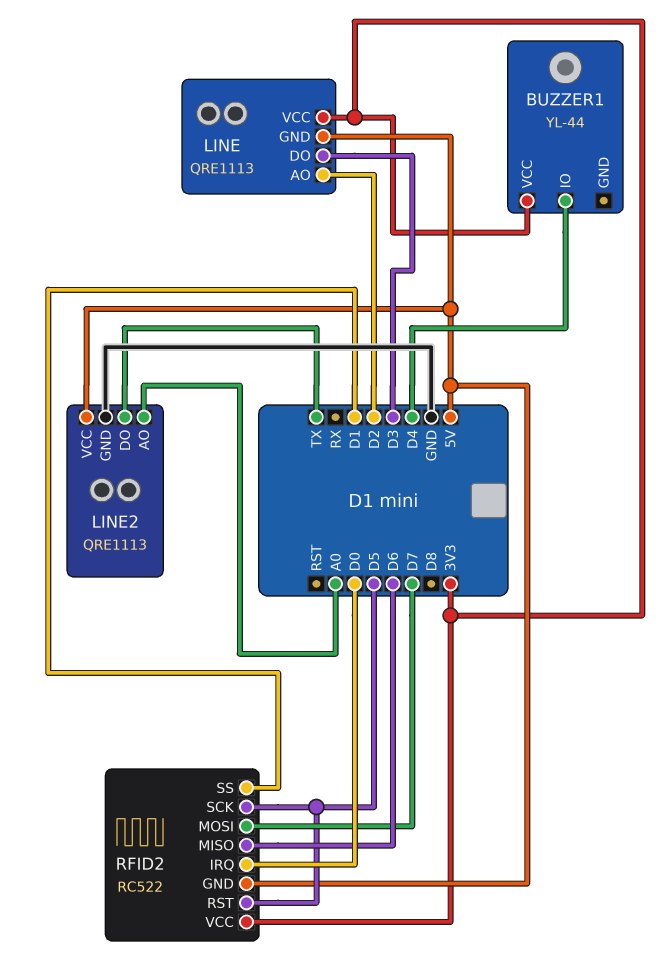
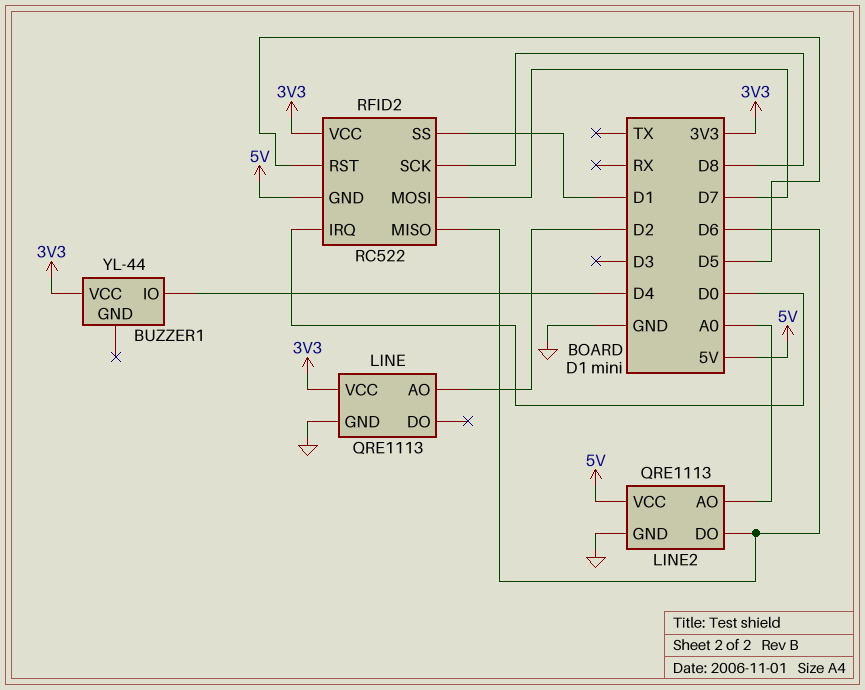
LINE pin DO: D3 -> none
LINE pin GND: 5V -> GND
LINE2 pin DO: TX -> D6
RFID2 pin SCK: D5 -> D8

